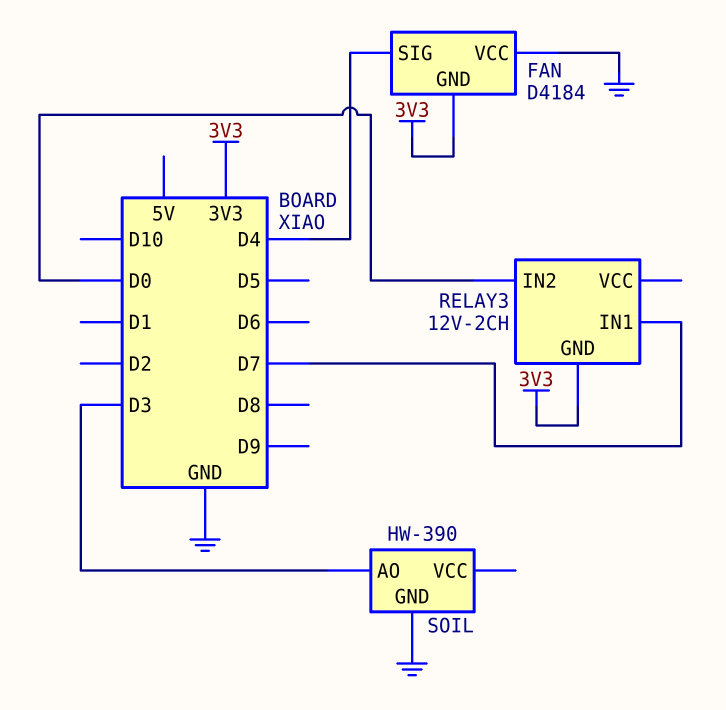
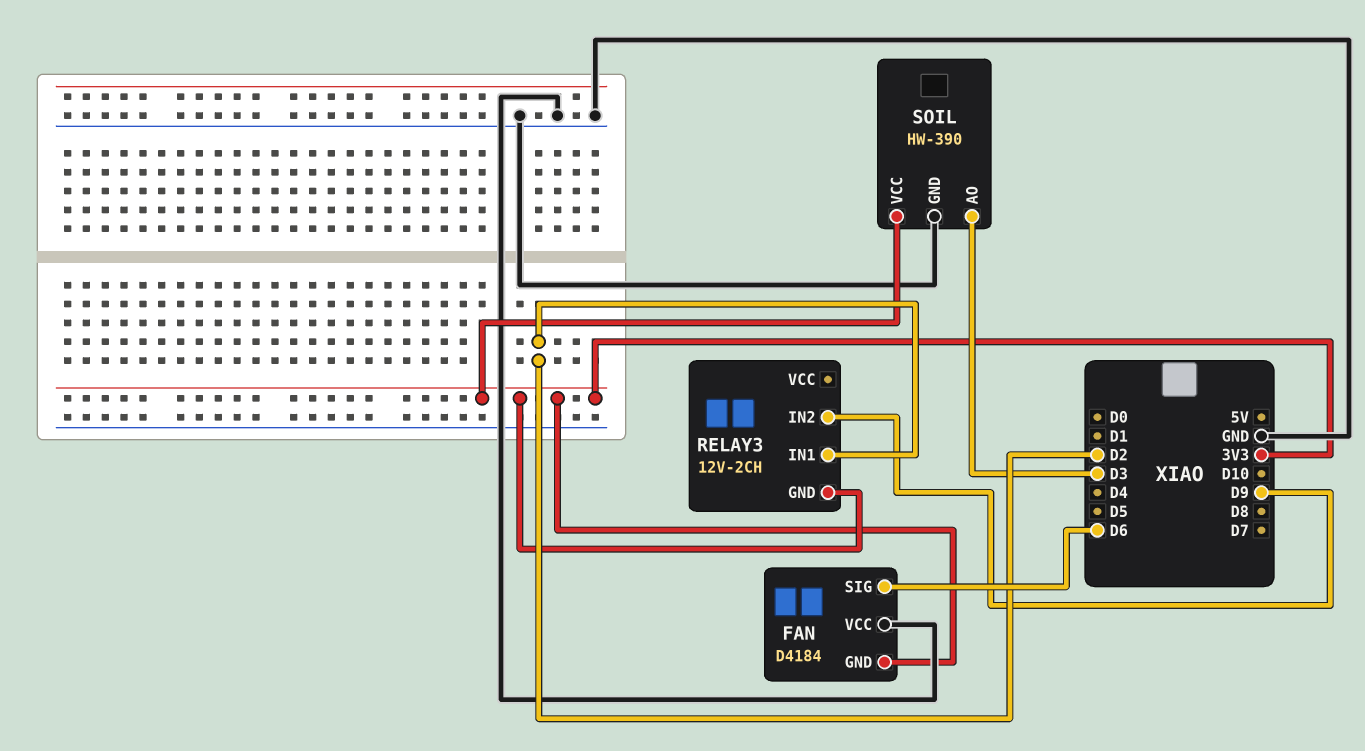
FAN pin SIG: D4 -> D6
RELAY3 pin IN1: D7 -> D2
RELAY3 pin IN2: D0 -> D9
SOIL pin VCC: none -> 3V3

